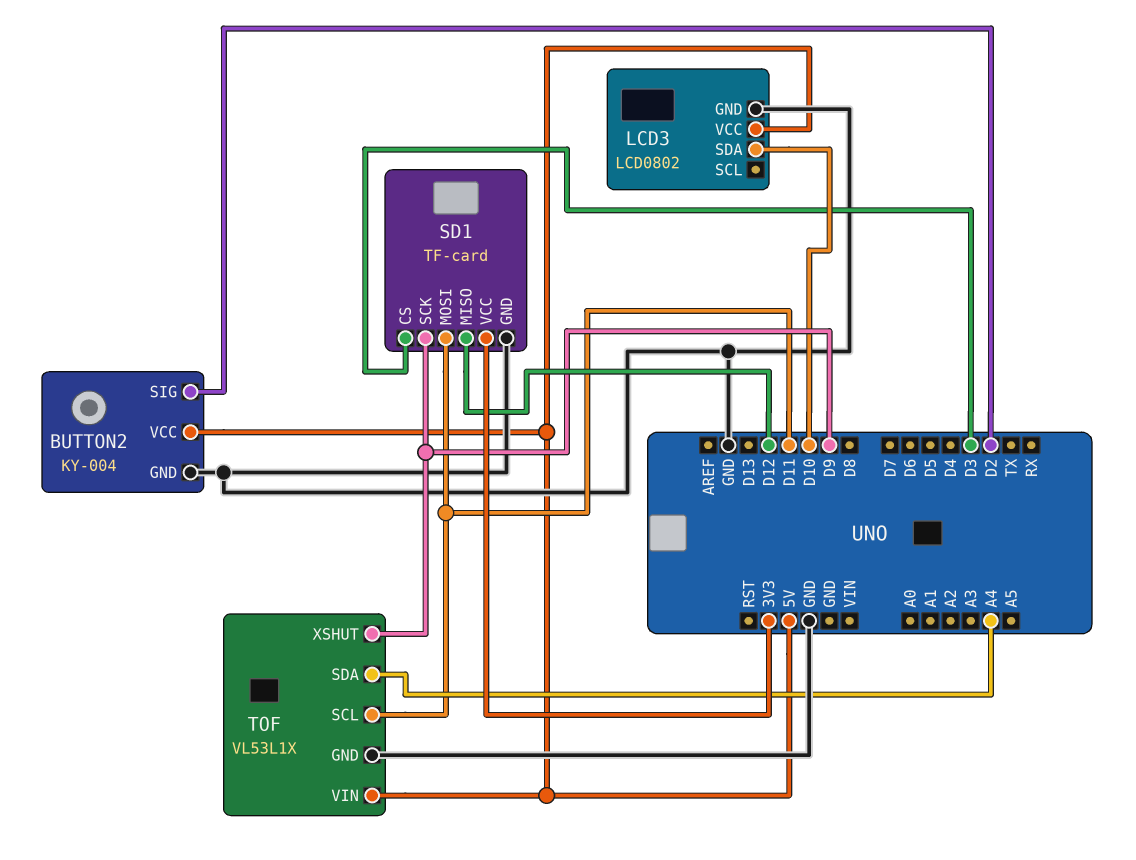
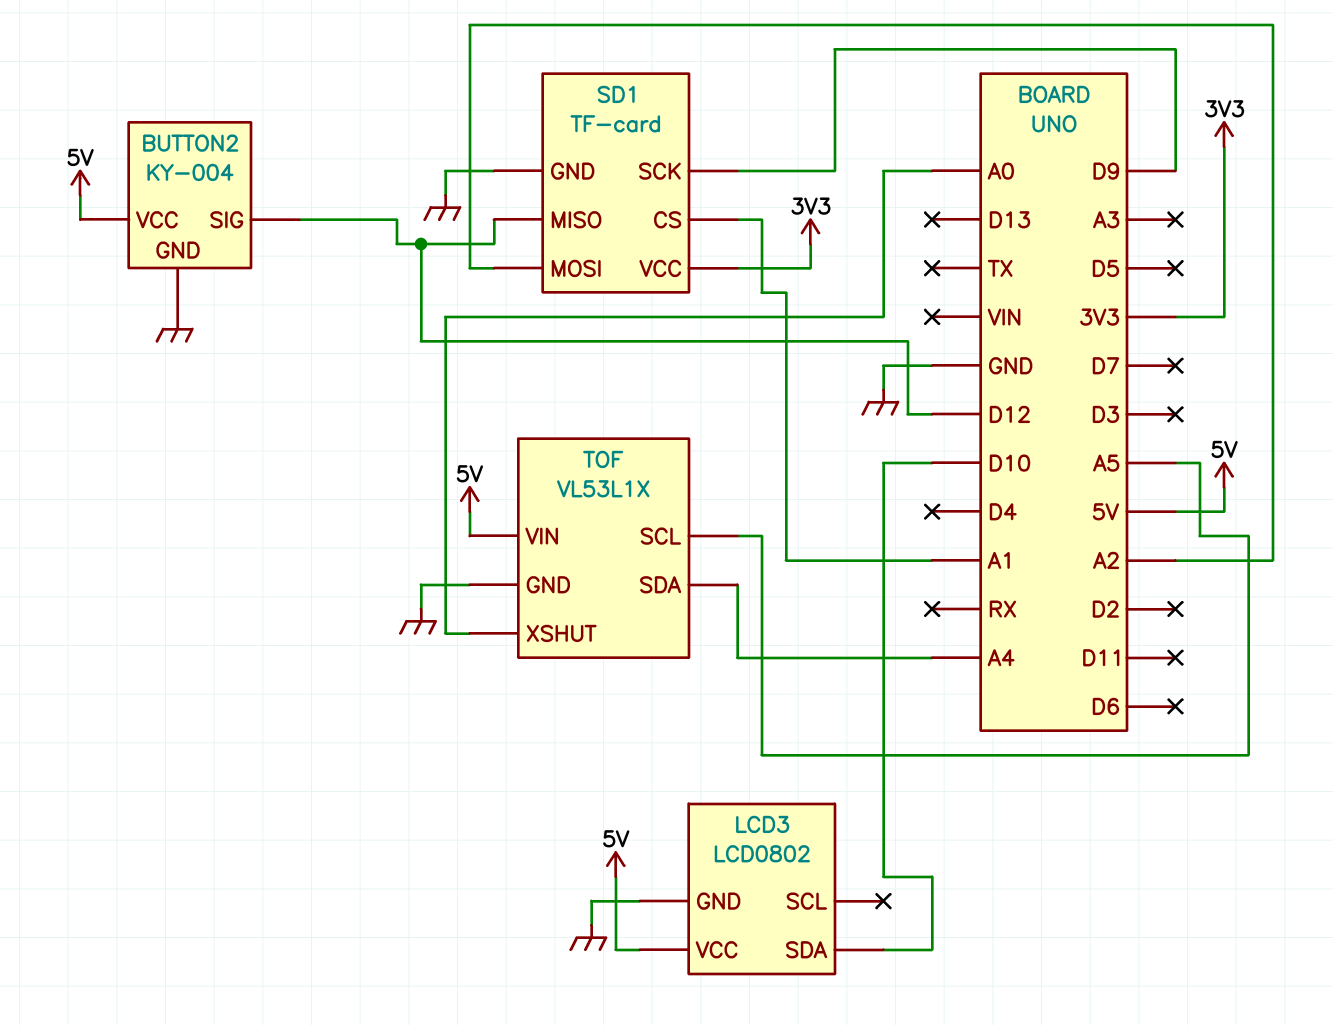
BUTTON2 pin SIG: D2 -> D12
SD1 pin CS: D3 -> A1
SD1 pin MOSI: D11 -> A2
TOF pin SCL: D11 -> A5
TOF pin XSHUT: D9 -> A0

